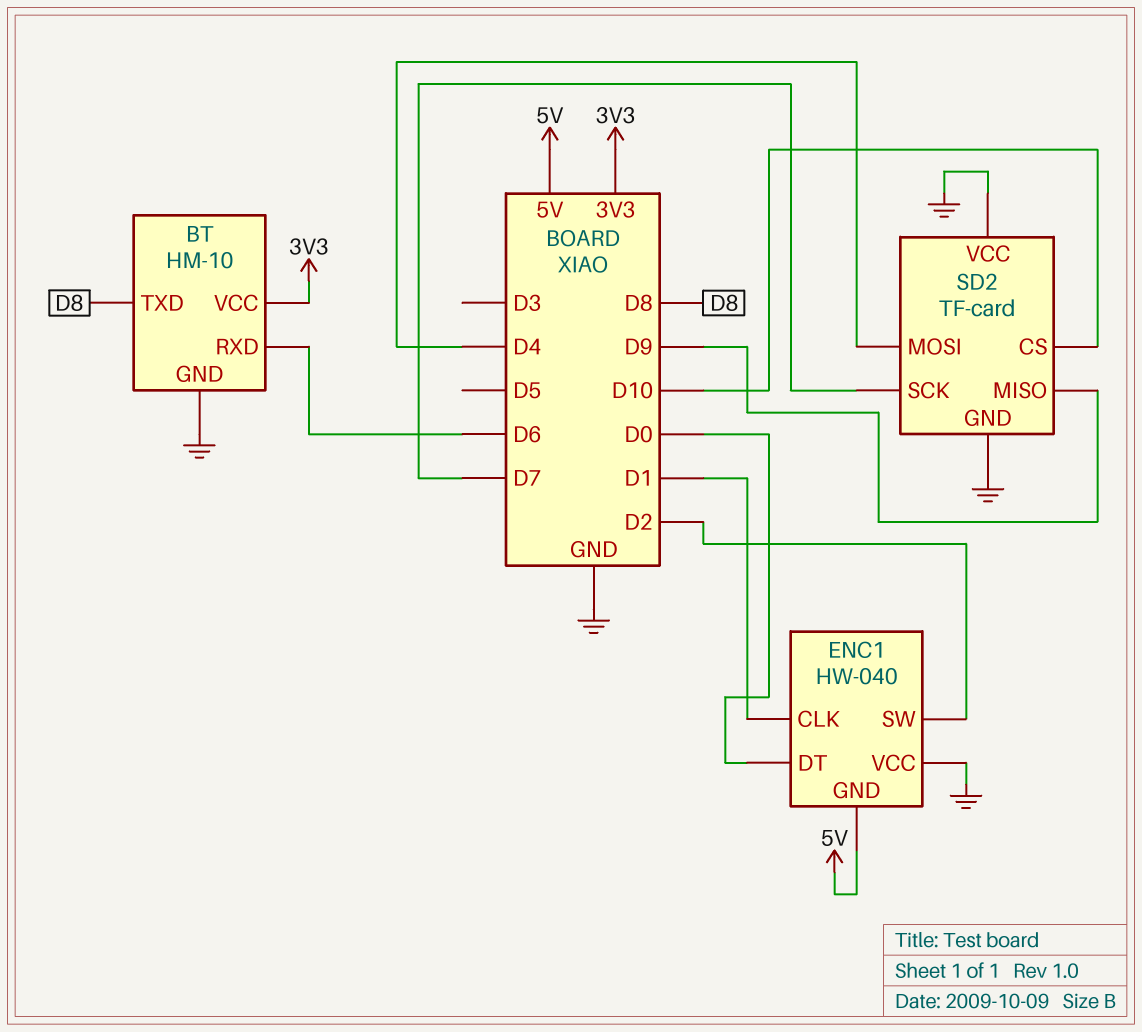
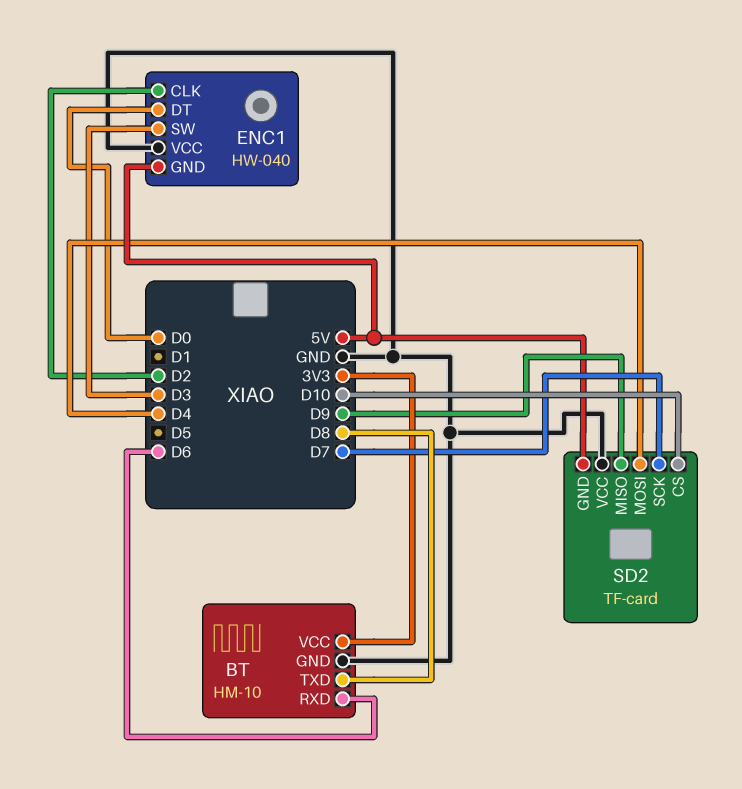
ENC1 pin CLK: D1 -> D2
ENC1 pin SW: D2 -> D3
SD2 pin GND: GND -> 5V

